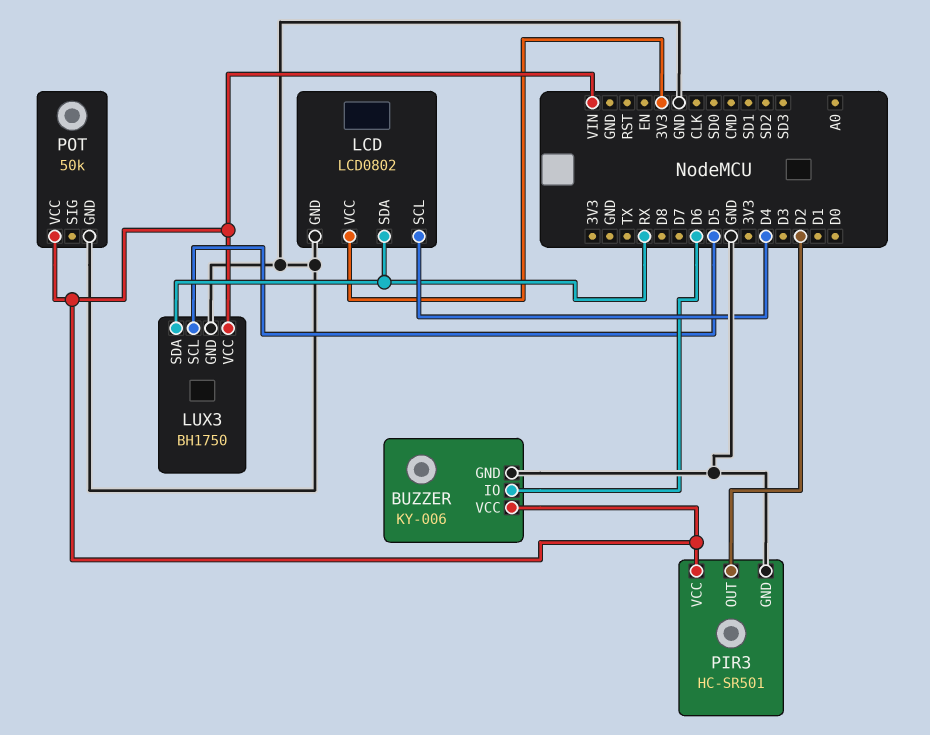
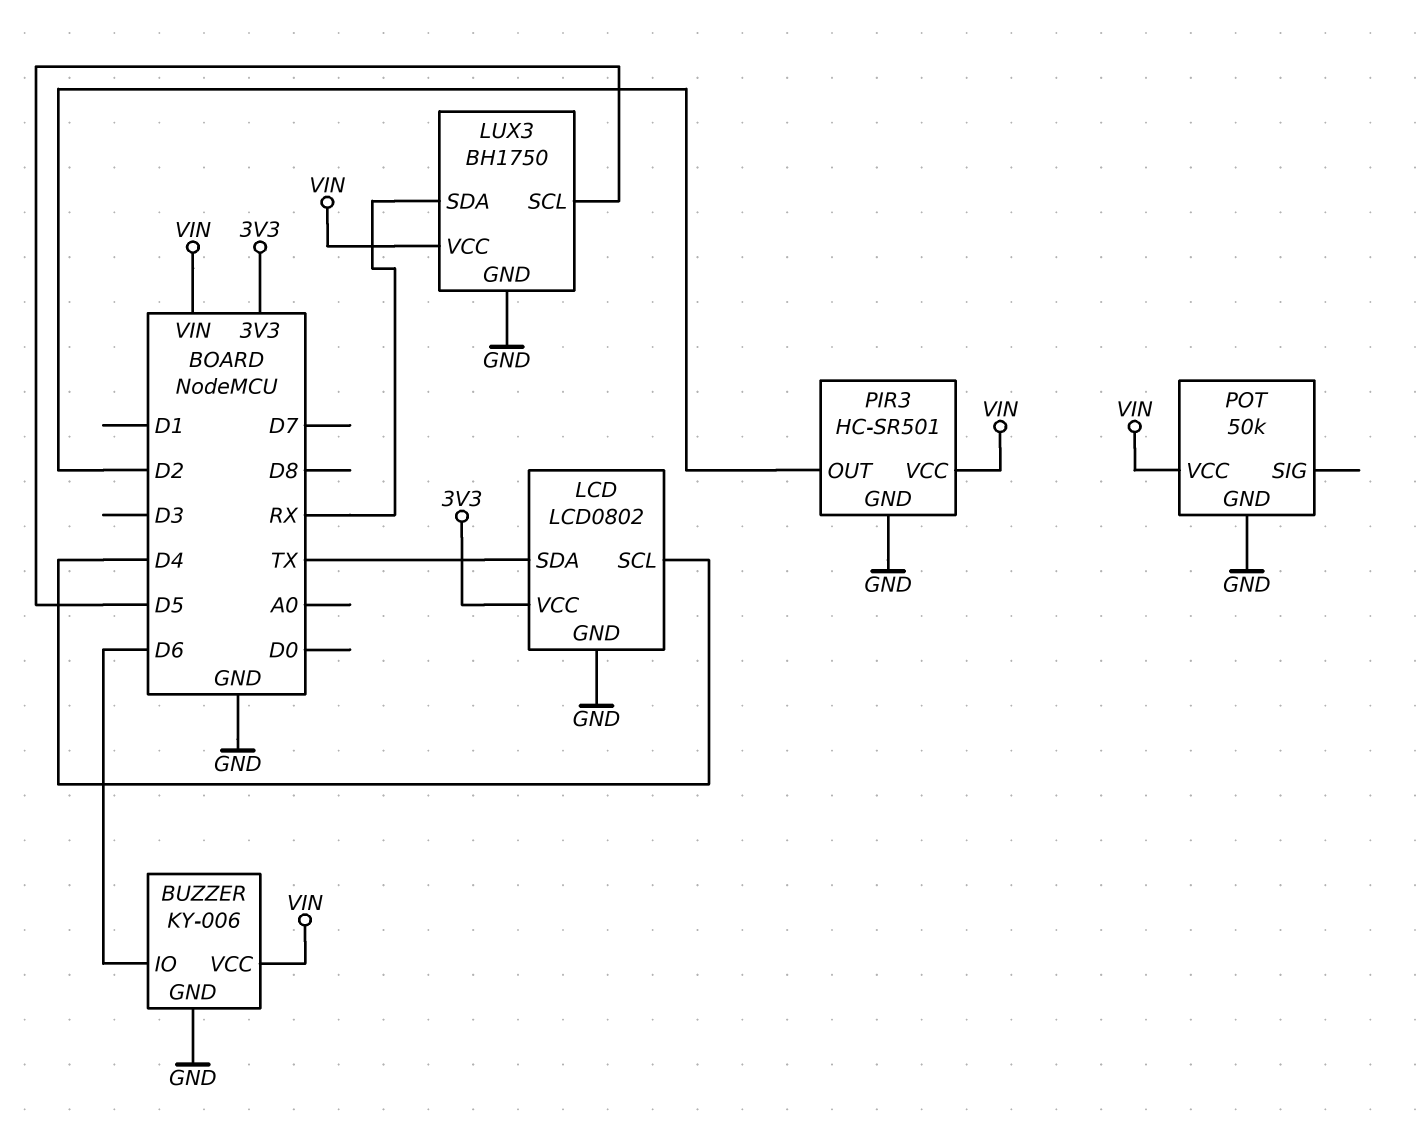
LCD pin SDA: RX -> TX

